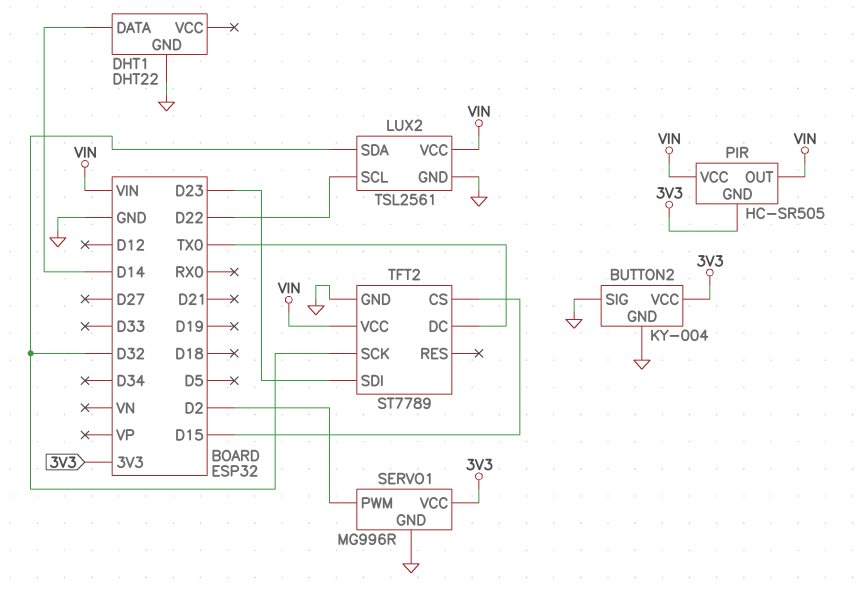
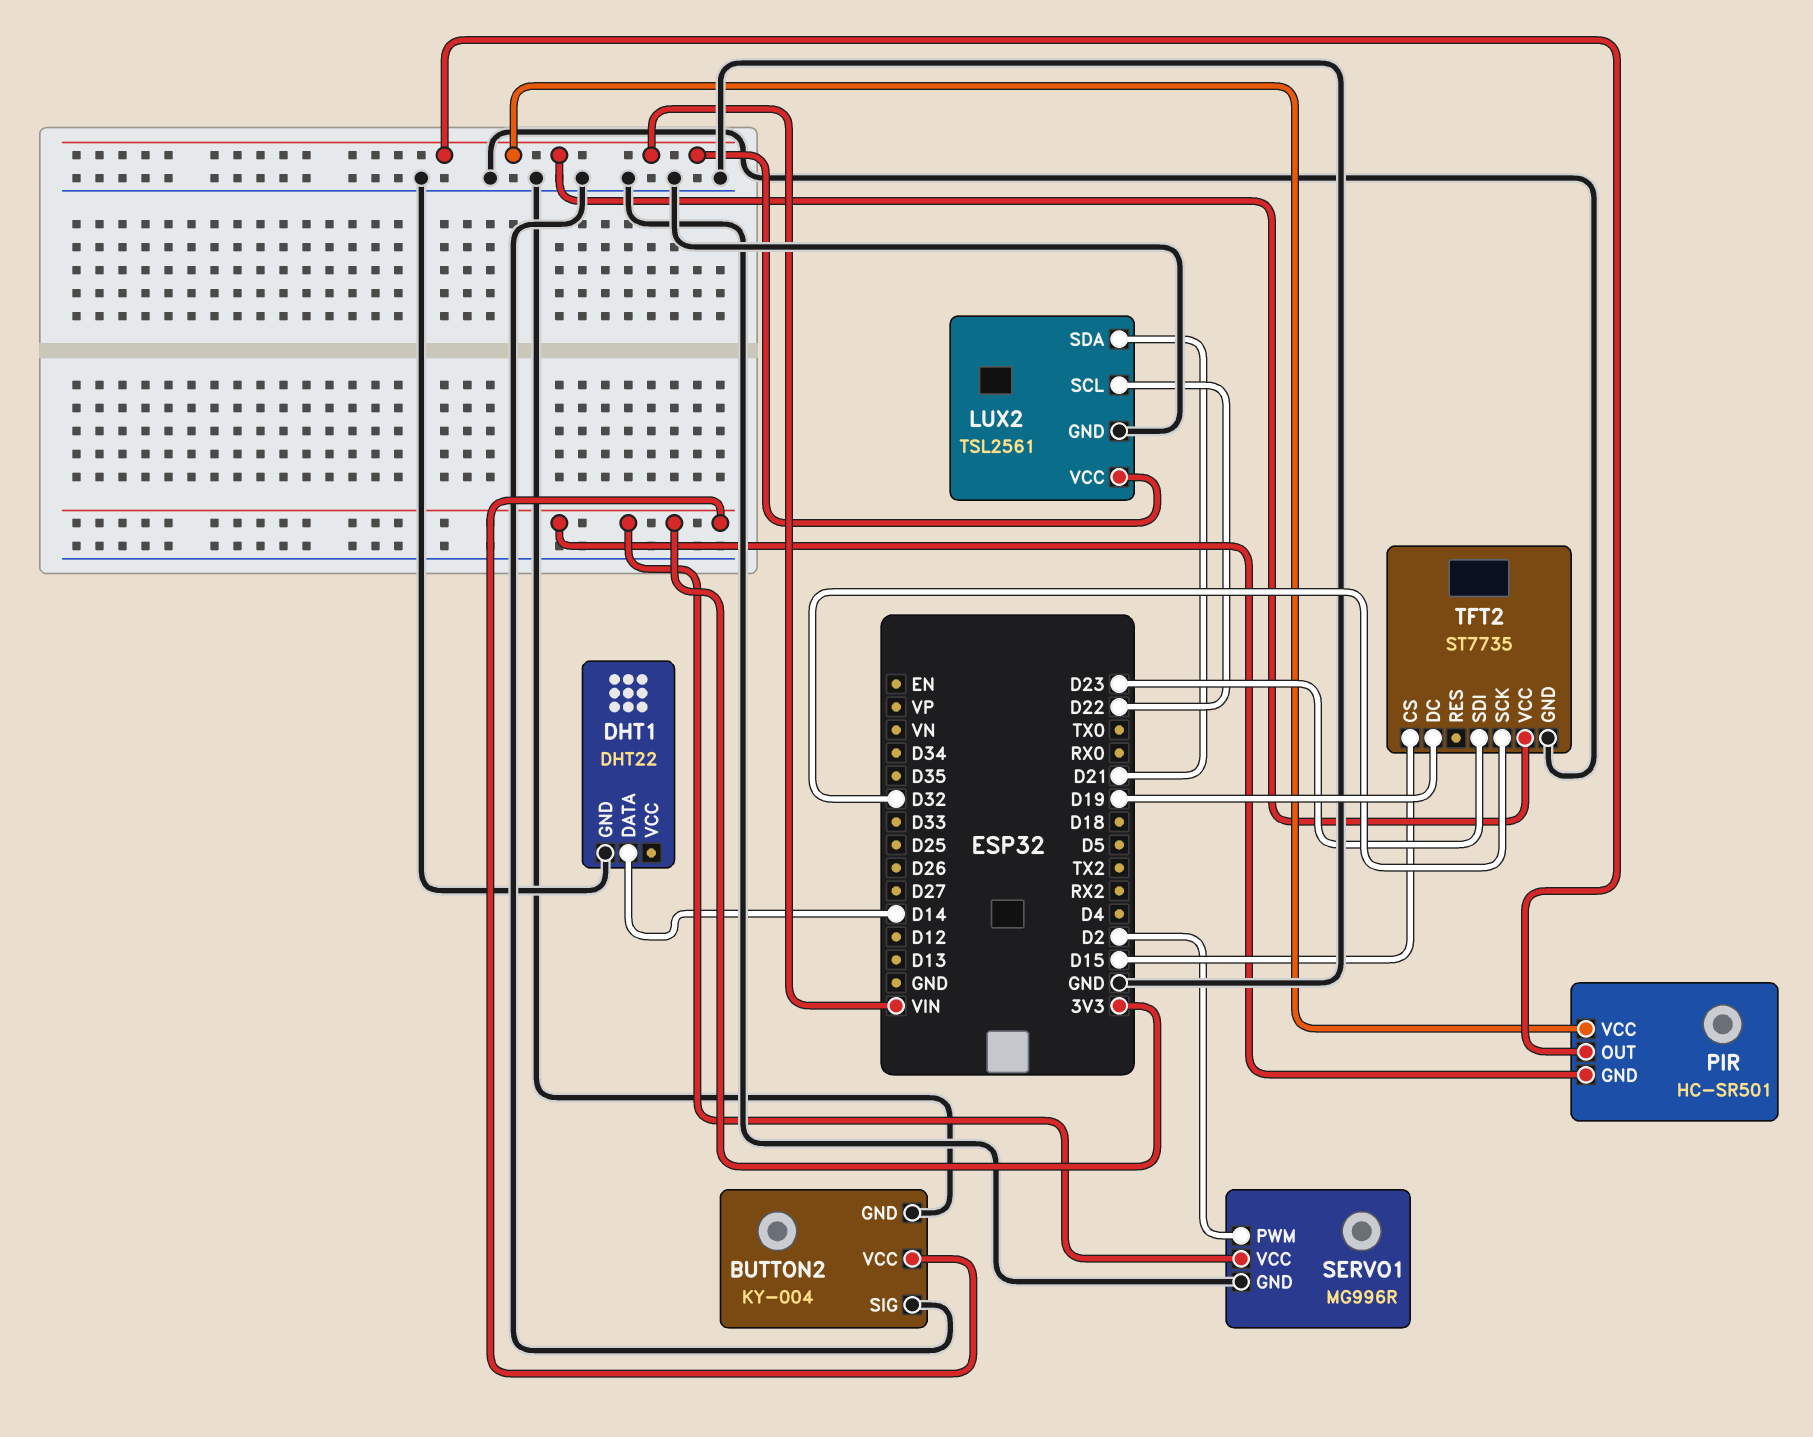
LUX2 pin SDA: D32 -> D21
PIR: HC-SR505 -> HC-SR501
TFT2: ST7789 -> ST7735
TFT2 pin DC: TX0 -> D19

